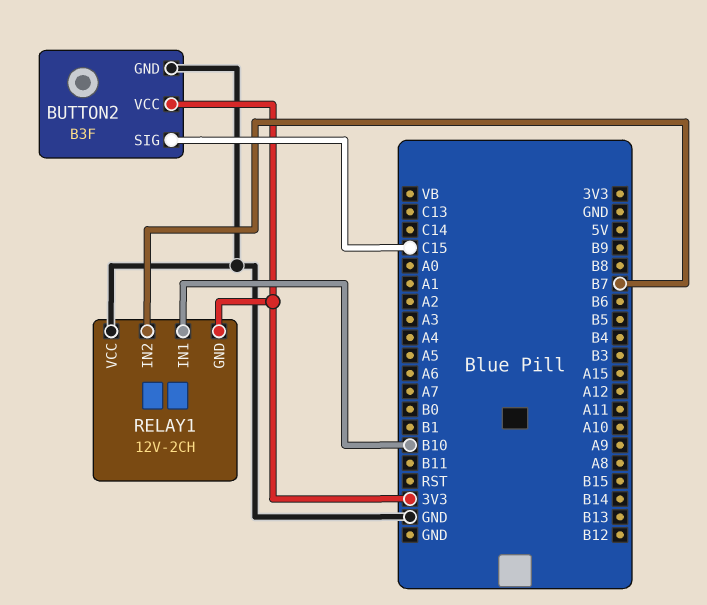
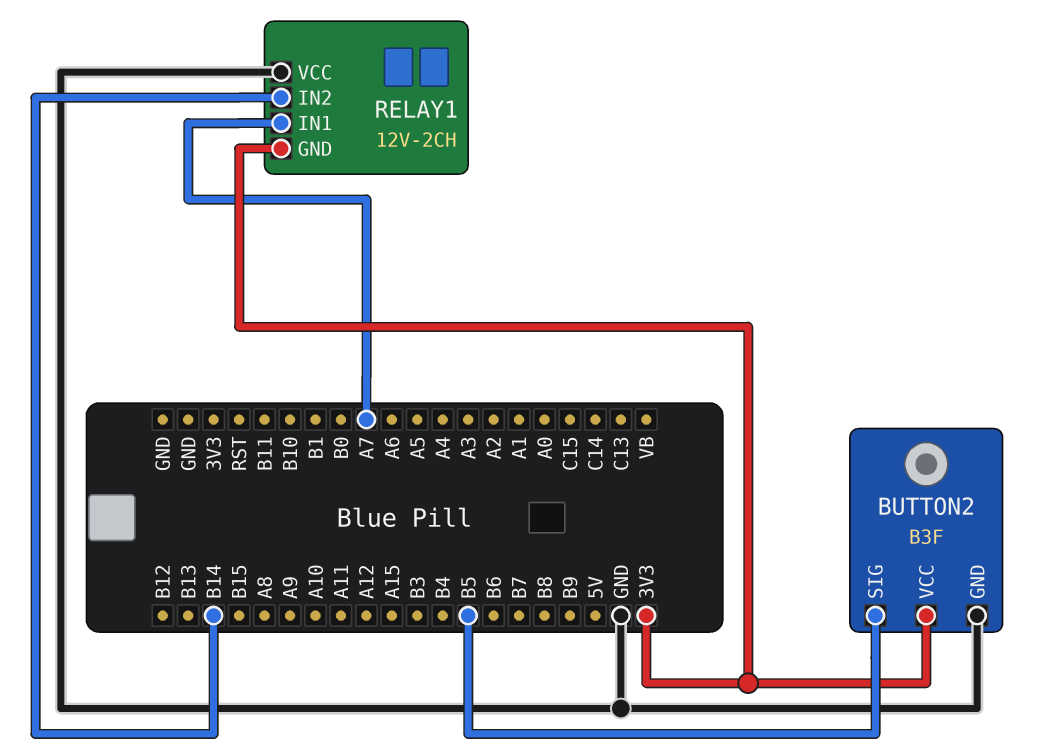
BUTTON2 pin SIG: C15 -> B5
RELAY1 pin IN1: B10 -> A7
RELAY1 pin IN2: B7 -> B14

